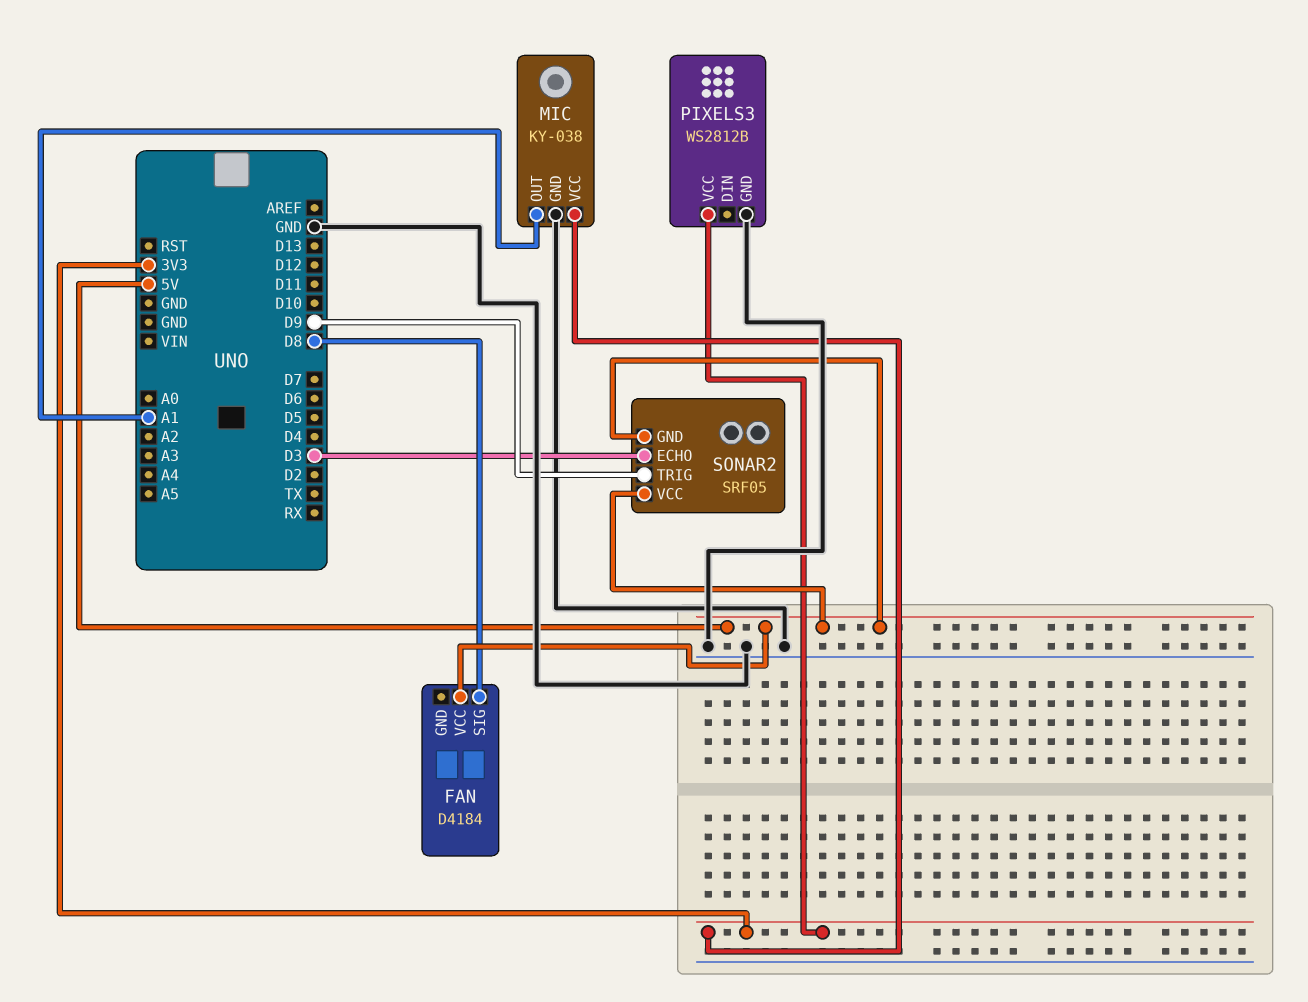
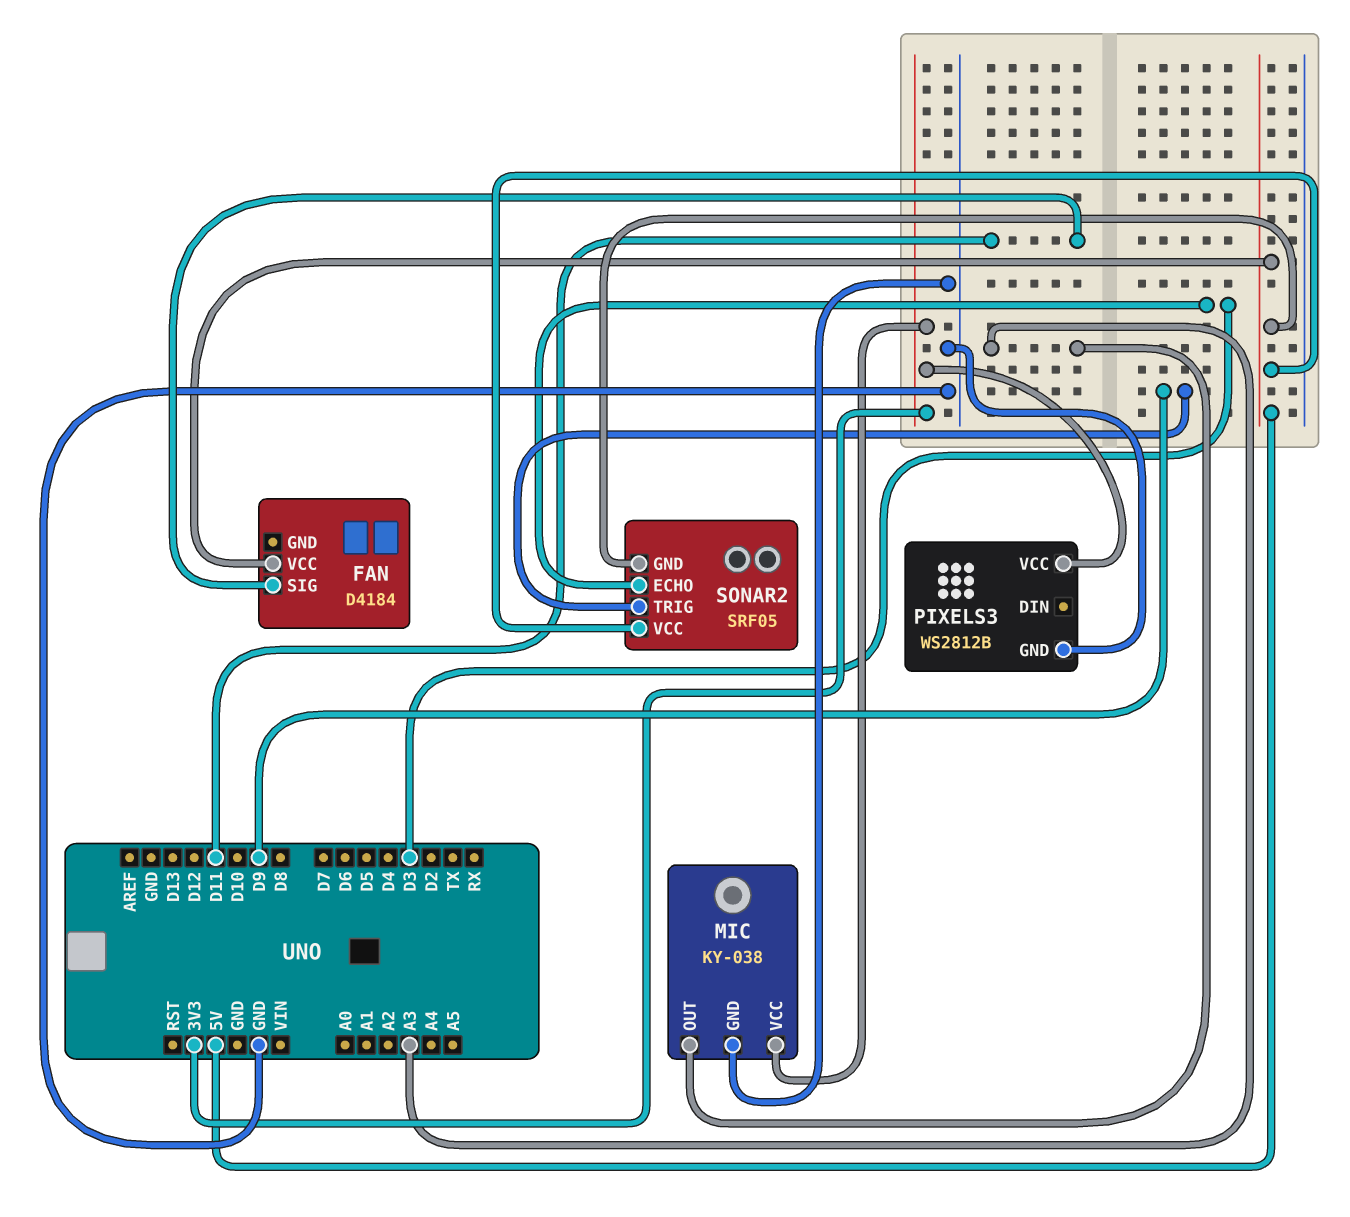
FAN pin SIG: D8 -> D11
MIC pin OUT: A1 -> A3

